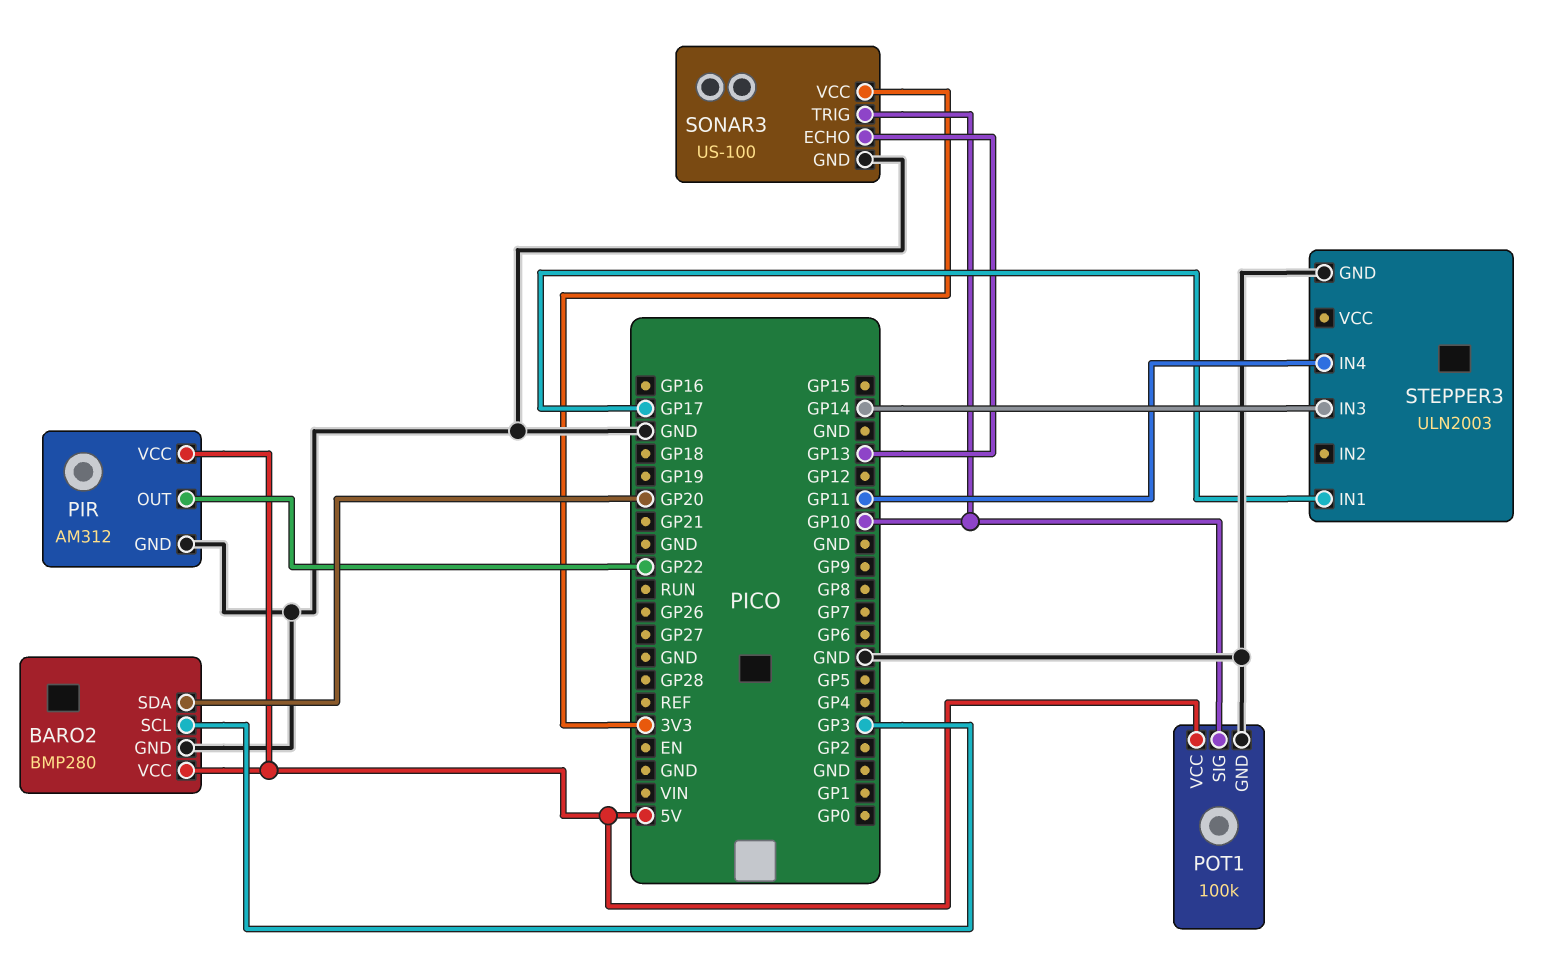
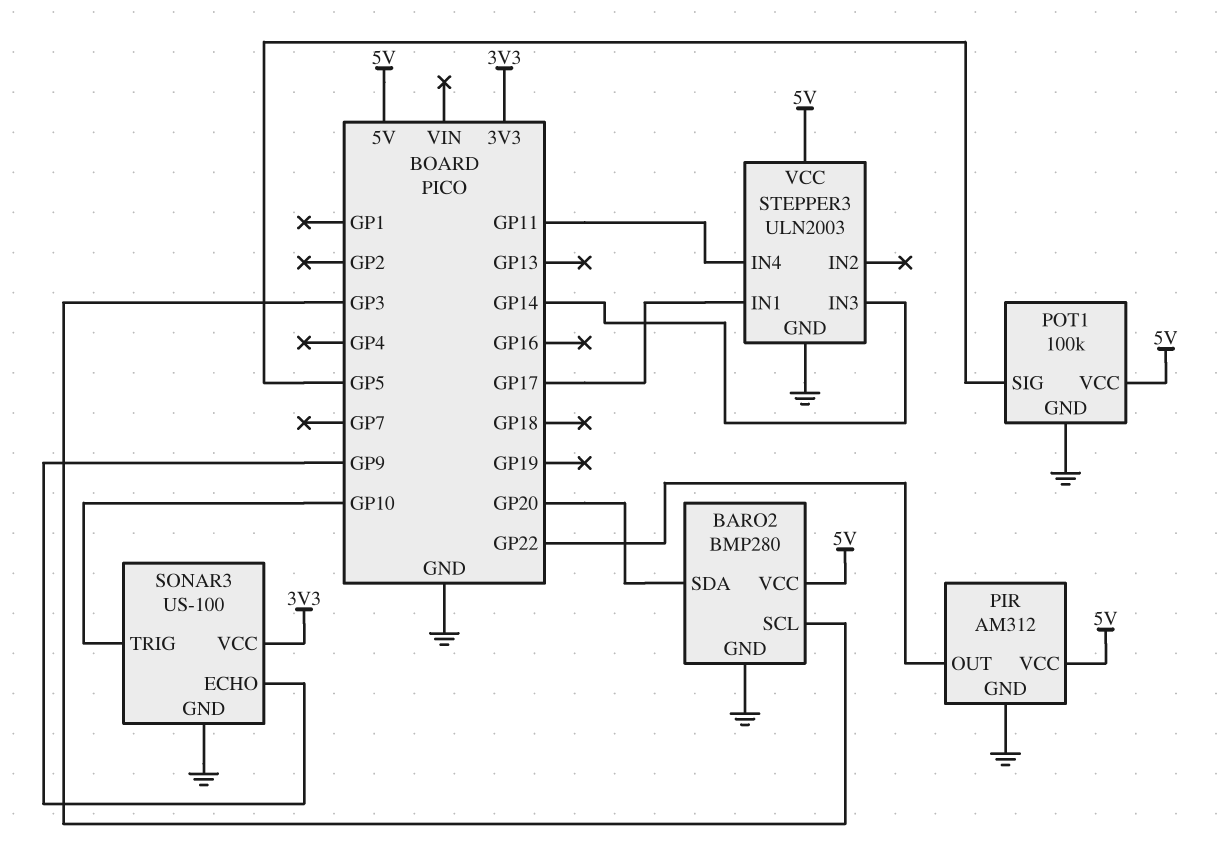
POT1 pin SIG: GP10 -> GP5
SONAR3 pin ECHO: GP13 -> GP9
STEPPER3 pin VCC: none -> 5V

